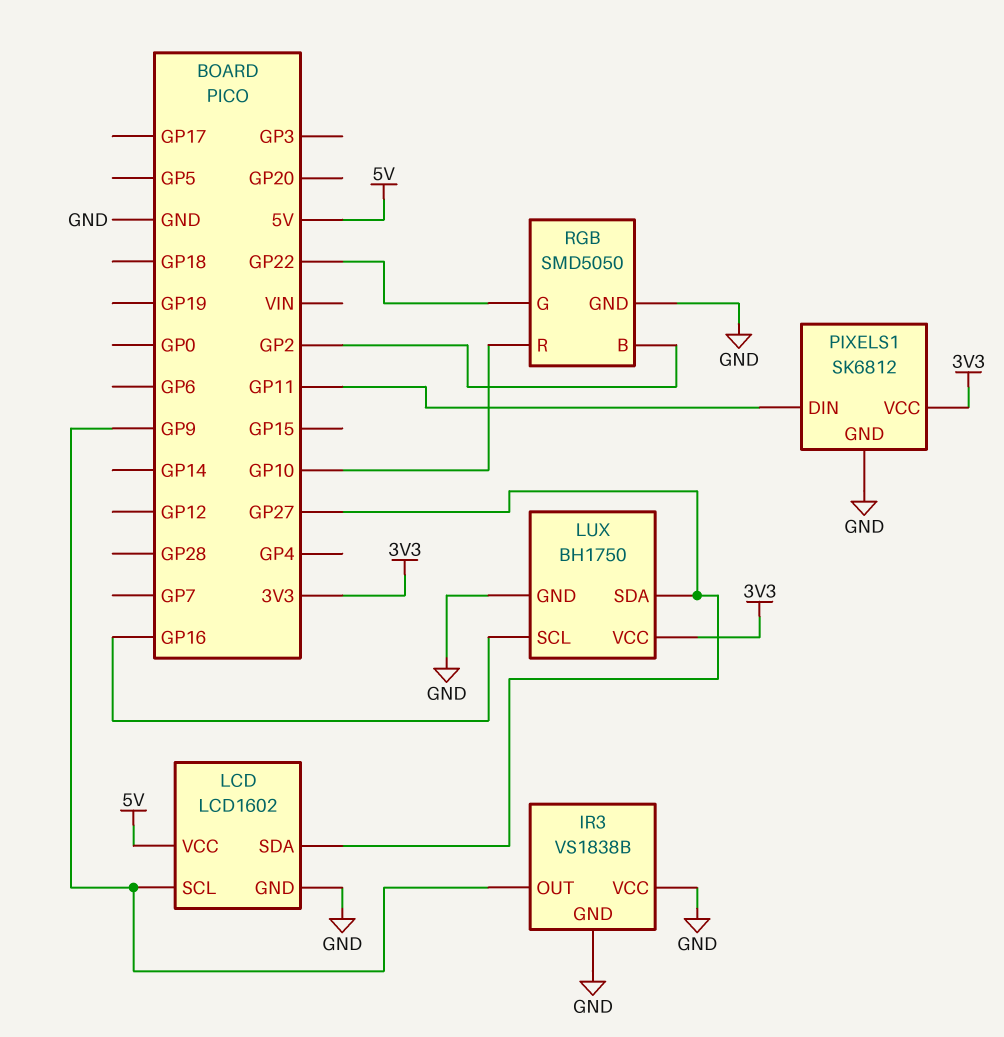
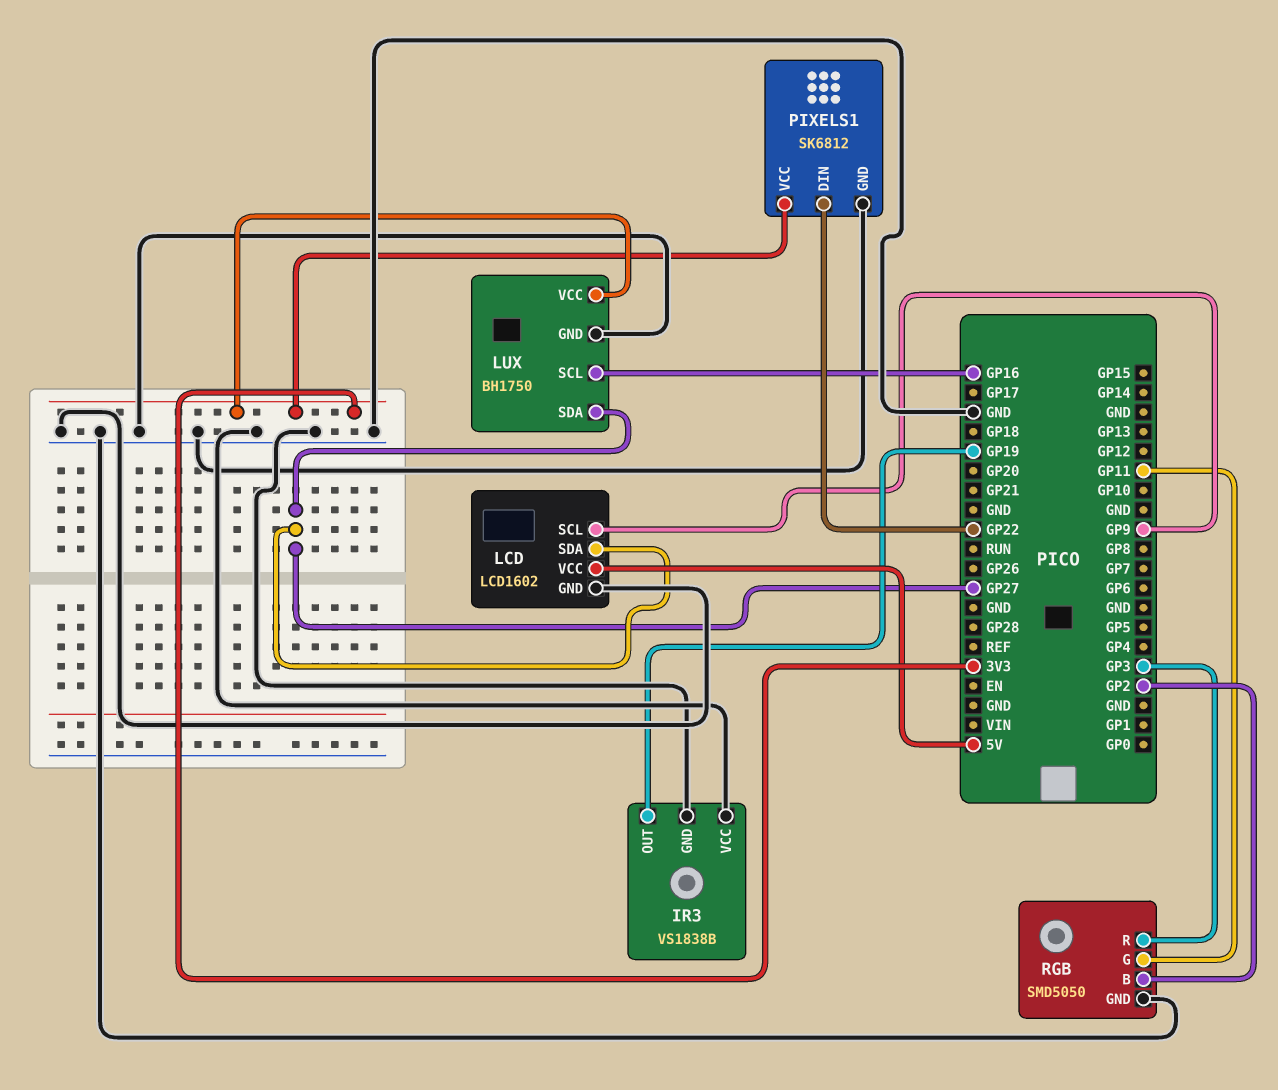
IR3 pin OUT: GP9 -> GP19
PIXELS1 pin DIN: GP11 -> GP22
RGB pin G: GP22 -> GP11
RGB pin R: GP10 -> GP3

